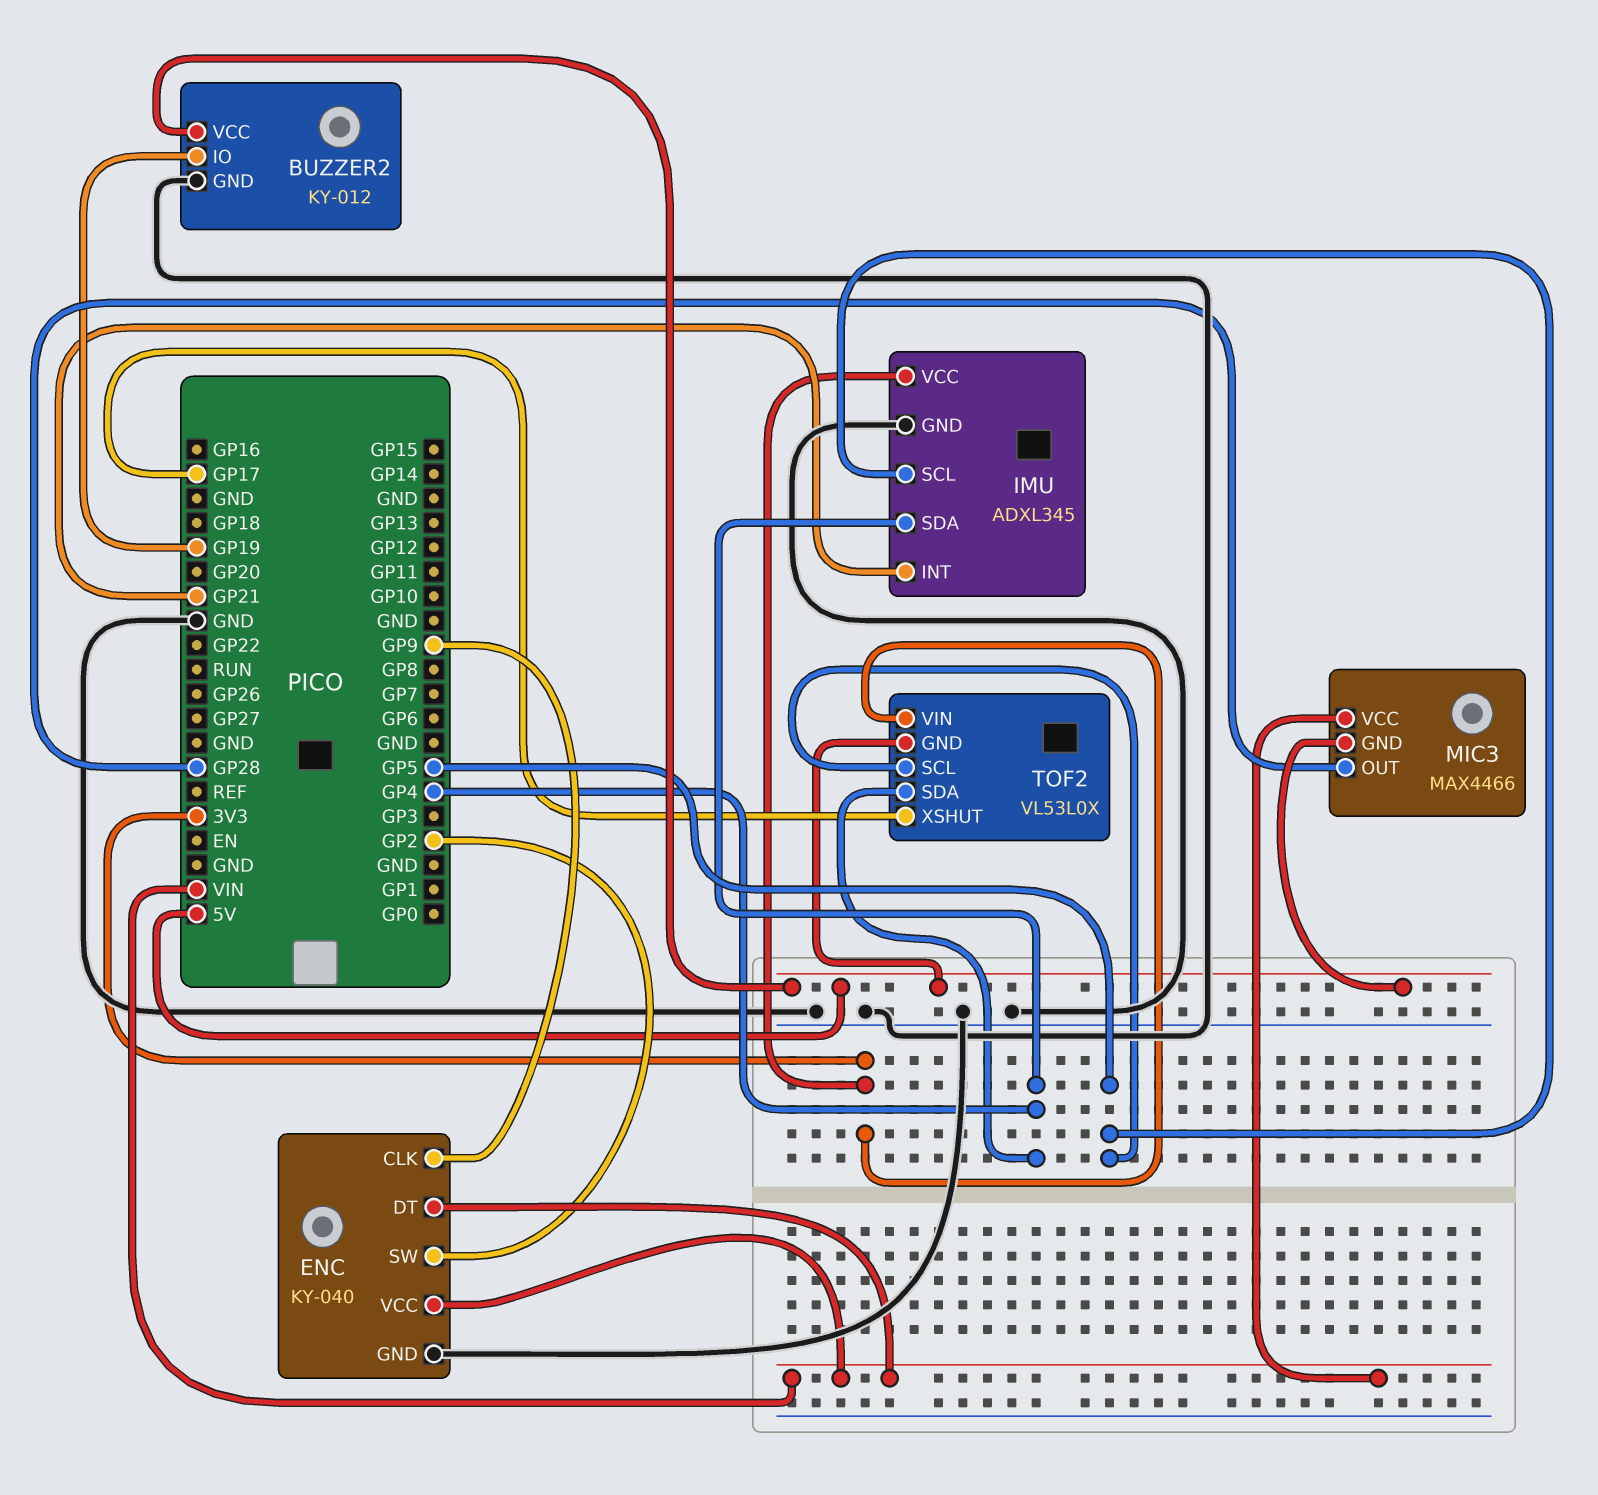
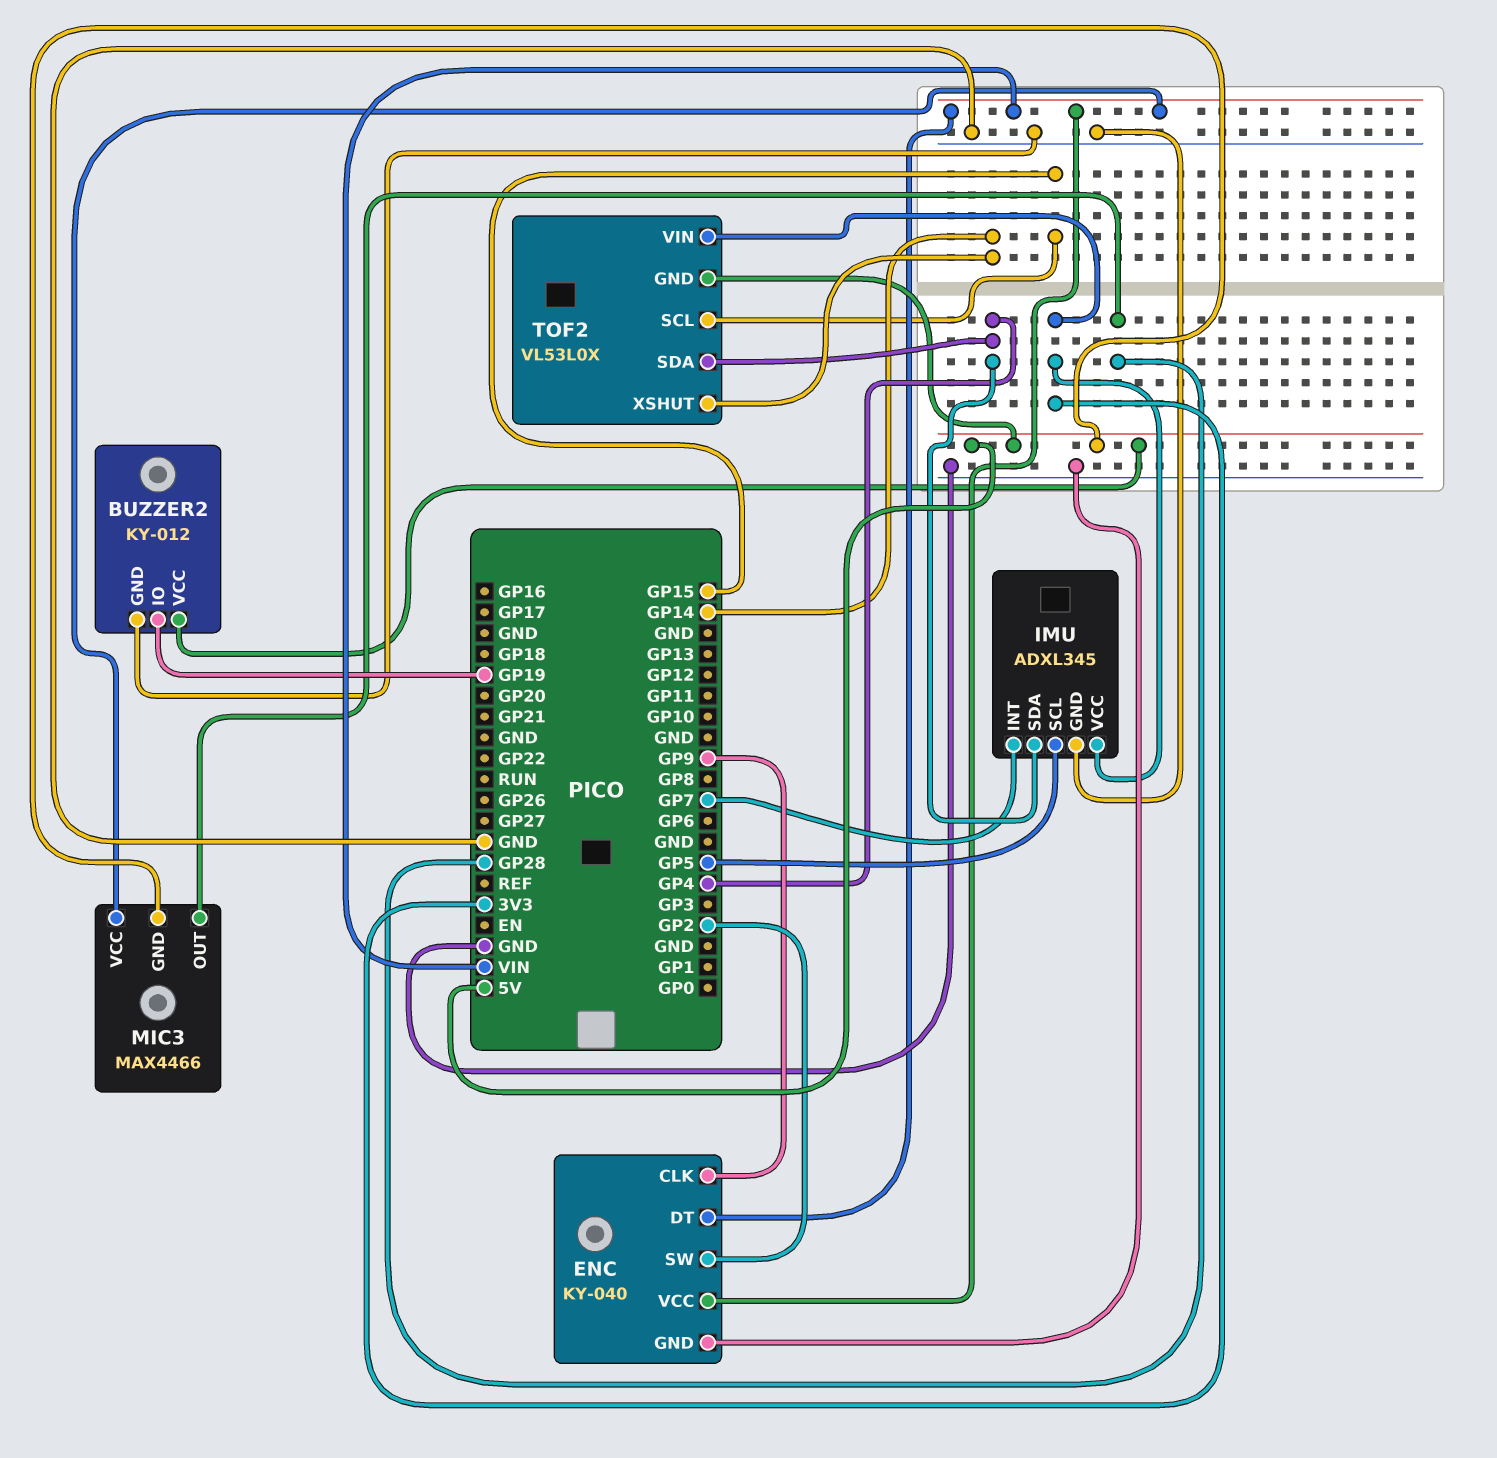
IMU pin INT: GP21 -> GP7
TOF2 pin SCL: GP5 -> GP15
TOF2 pin XSHUT: GP17 -> GP14

